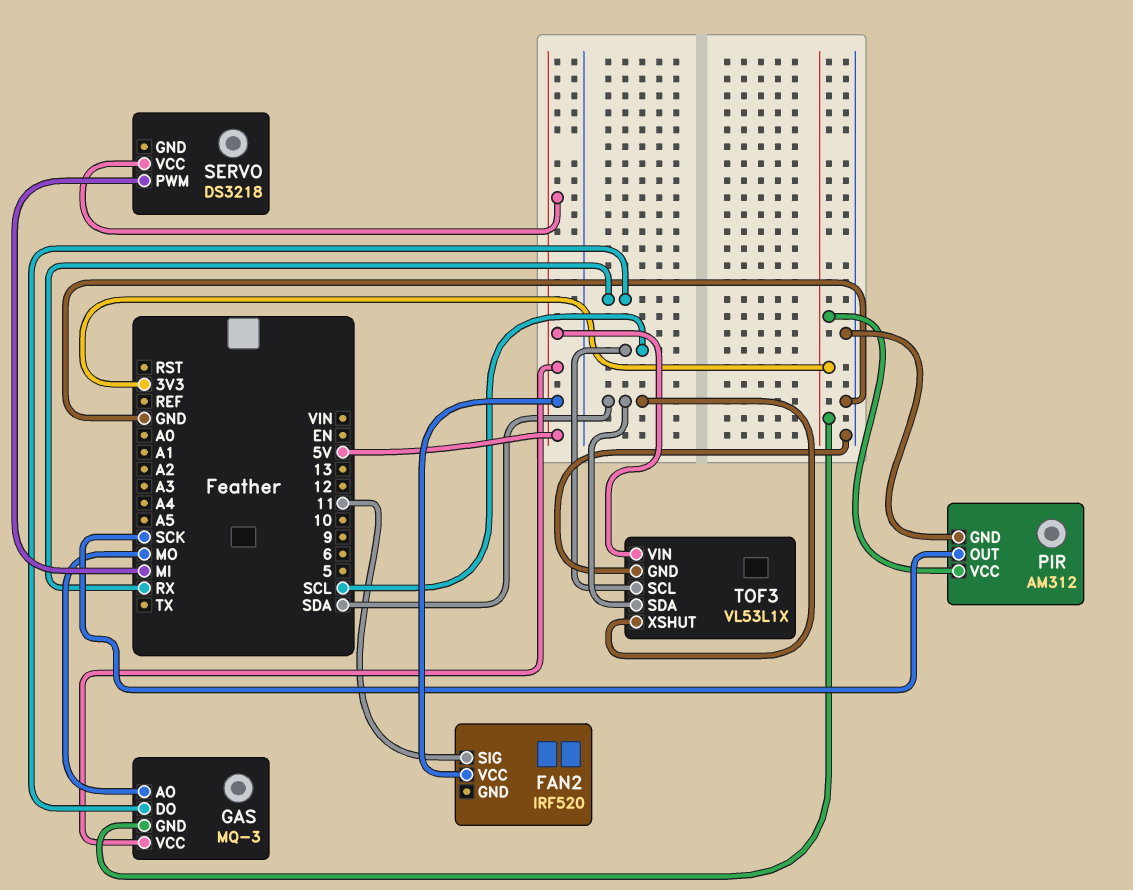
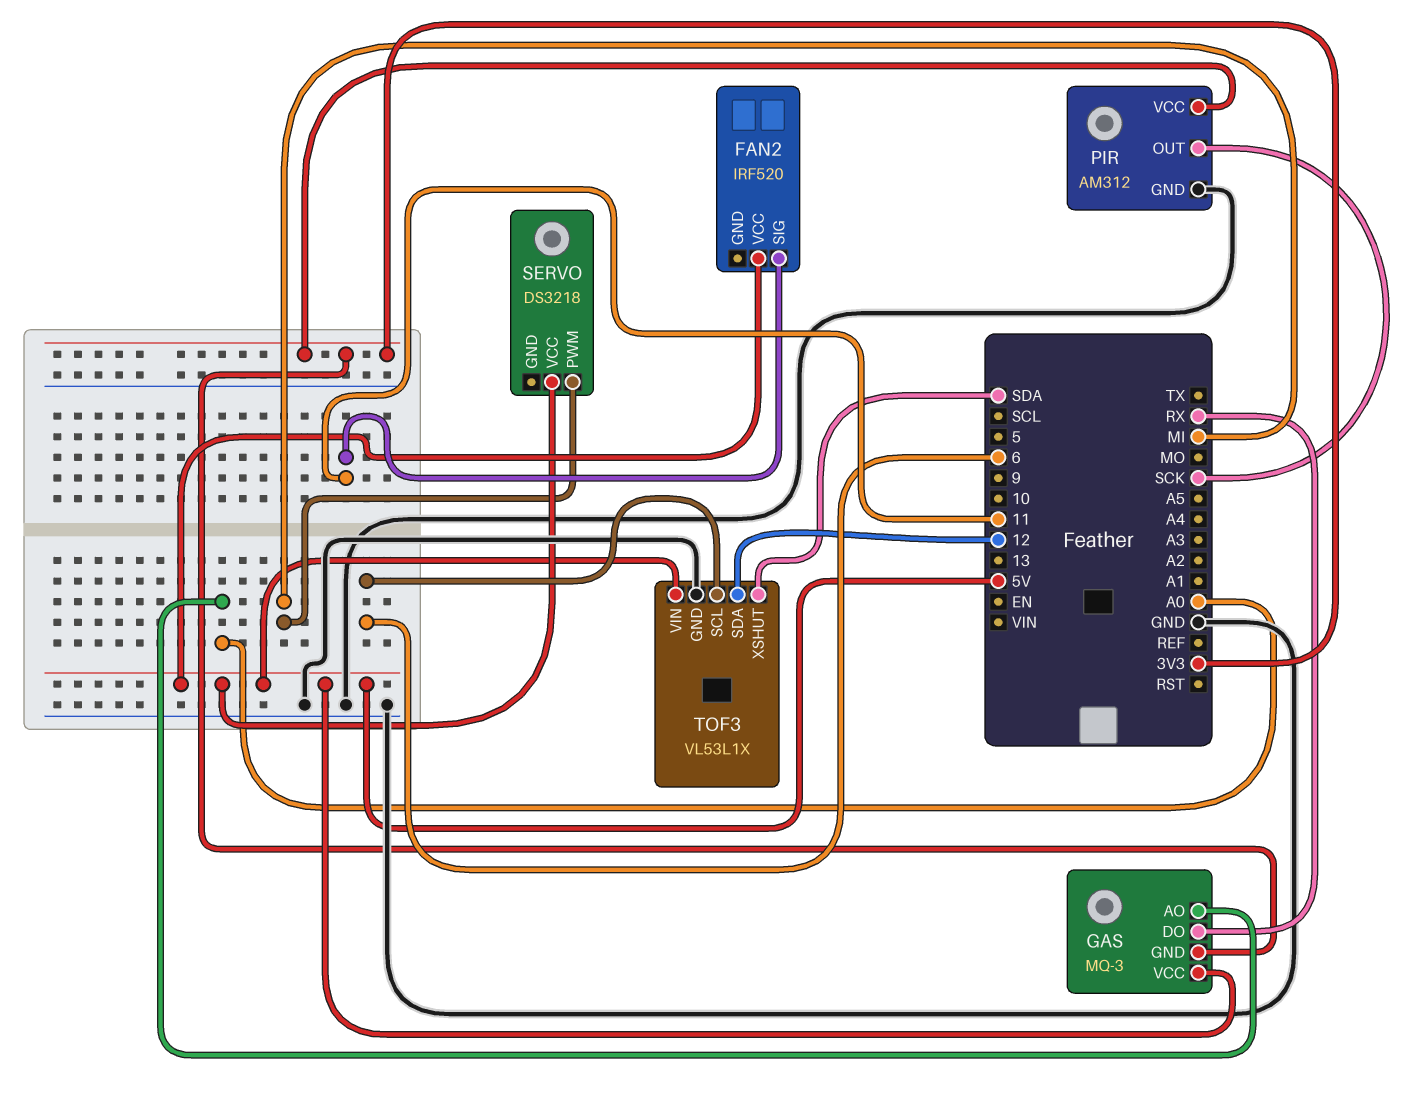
GAS pin AO: MO -> A0
TOF3 pin SCL: SCL -> 6
TOF3 pin SDA: SDA -> 12

